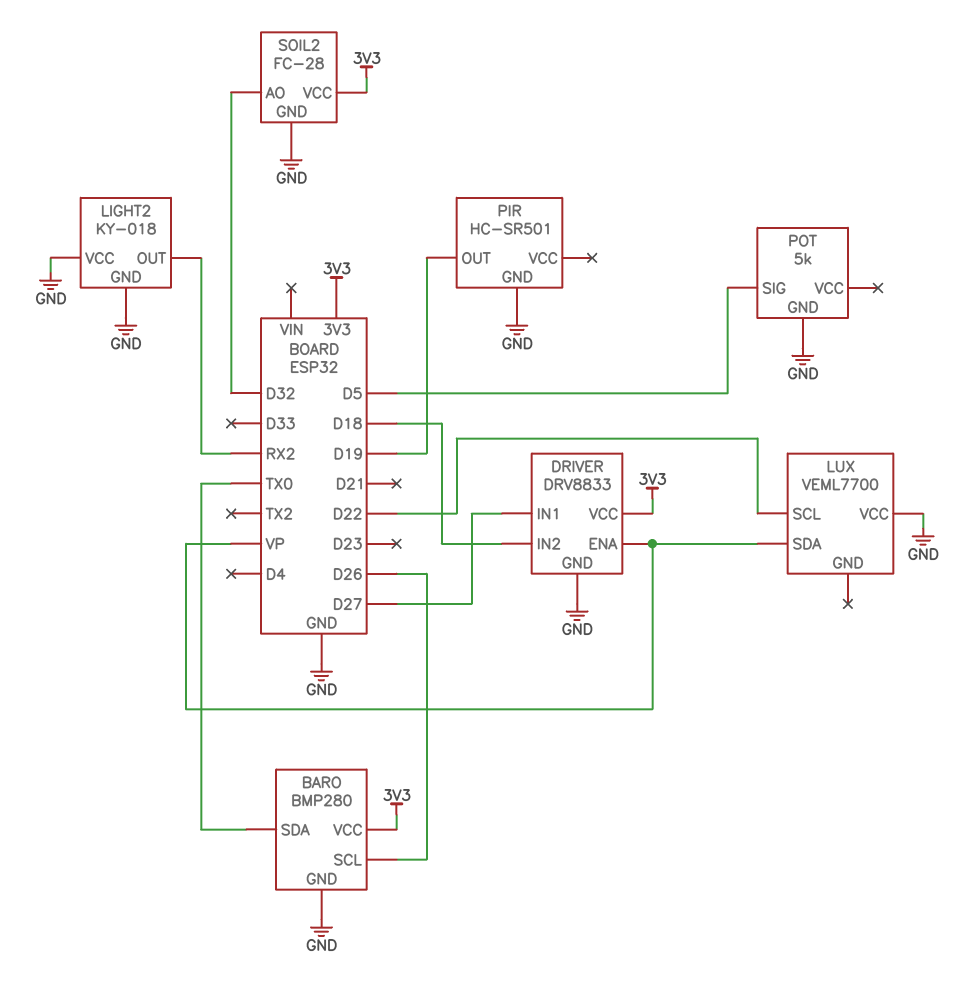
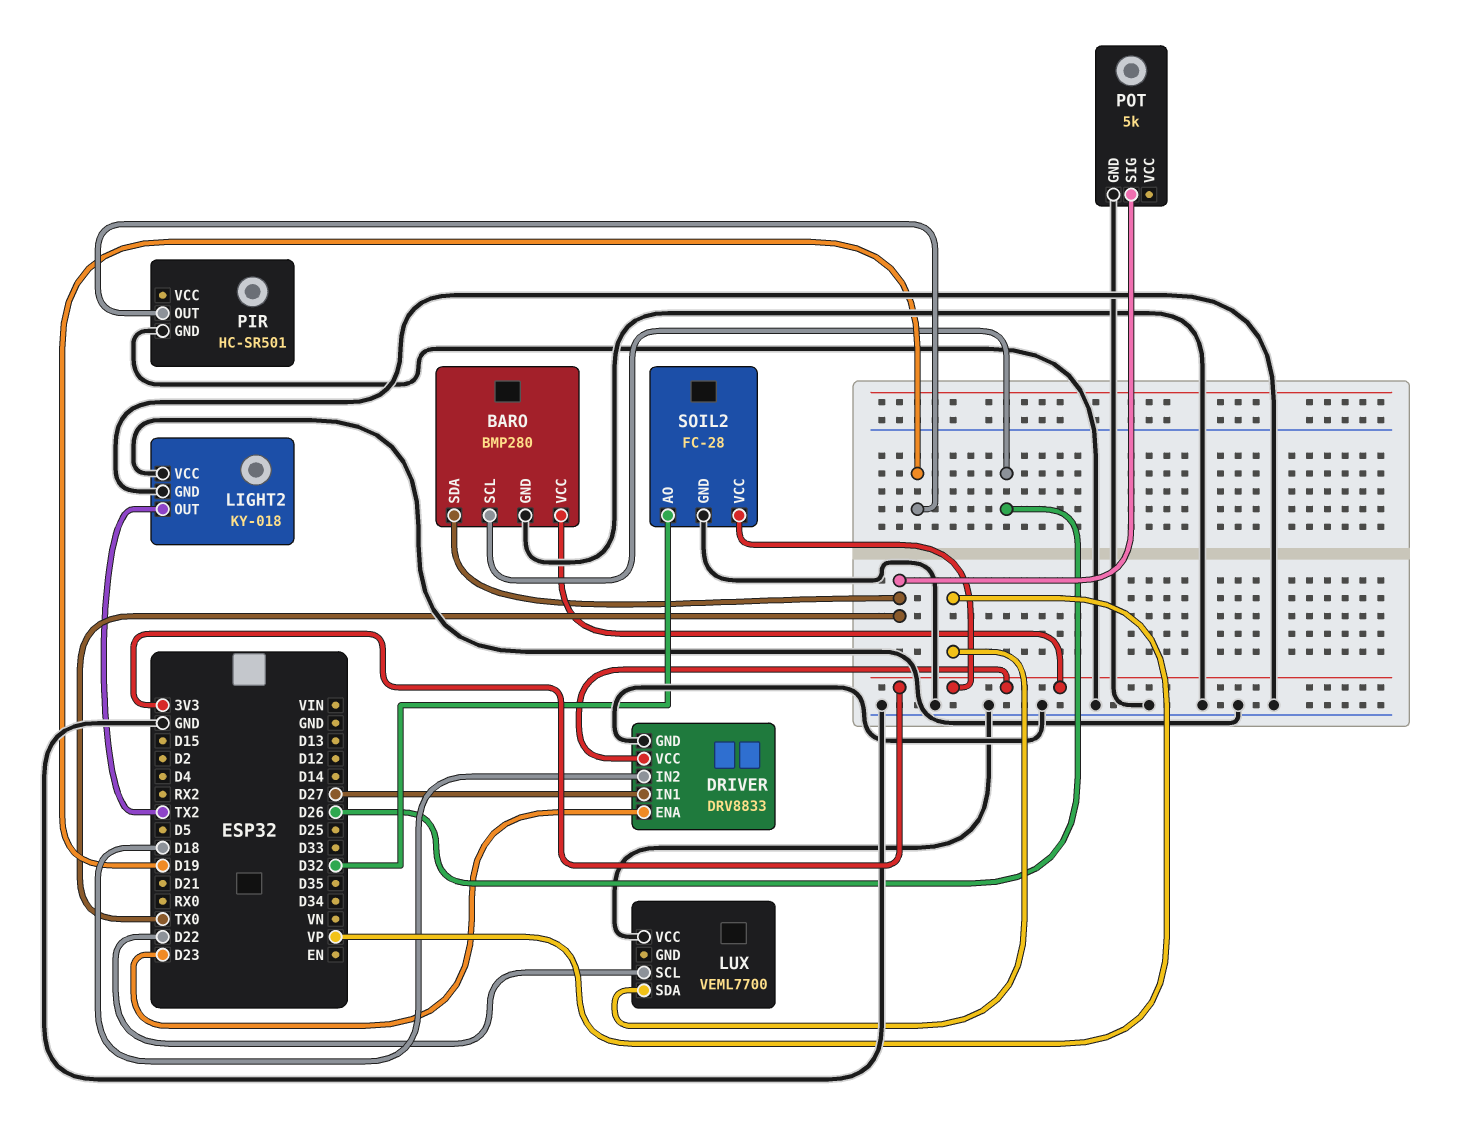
DRIVER pin ENA: VP -> D23
LIGHT2 pin OUT: RX2 -> TX2
POT pin SIG: D5 -> TX0

